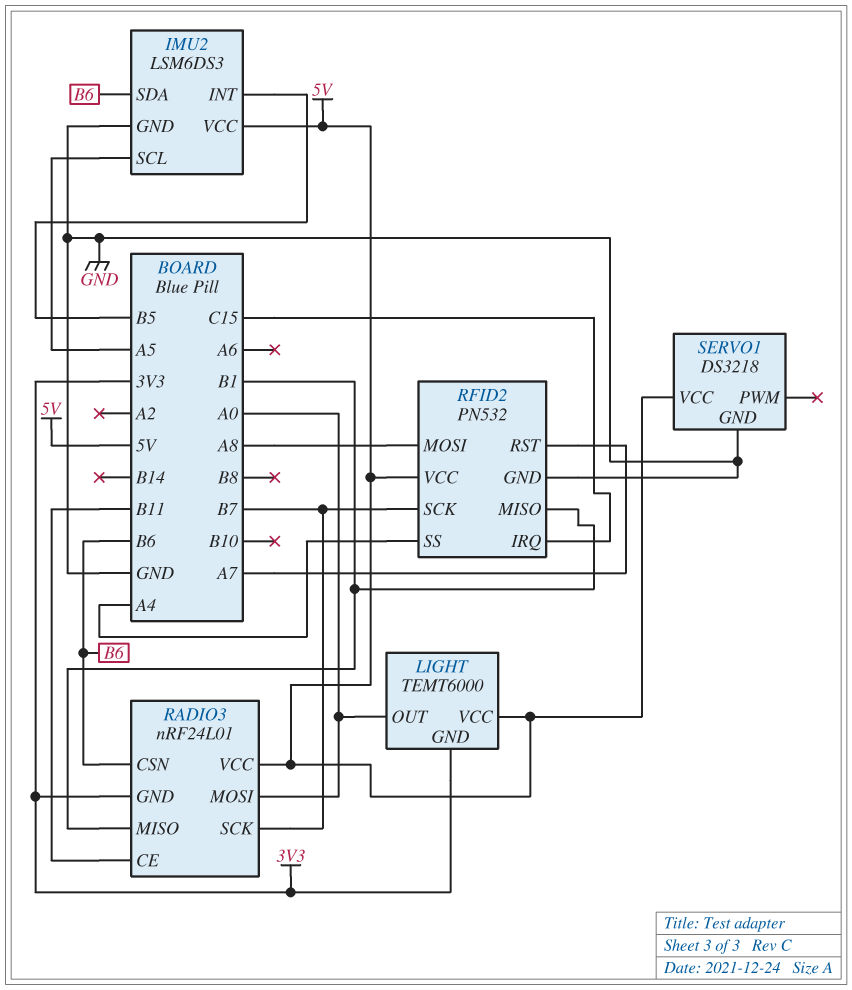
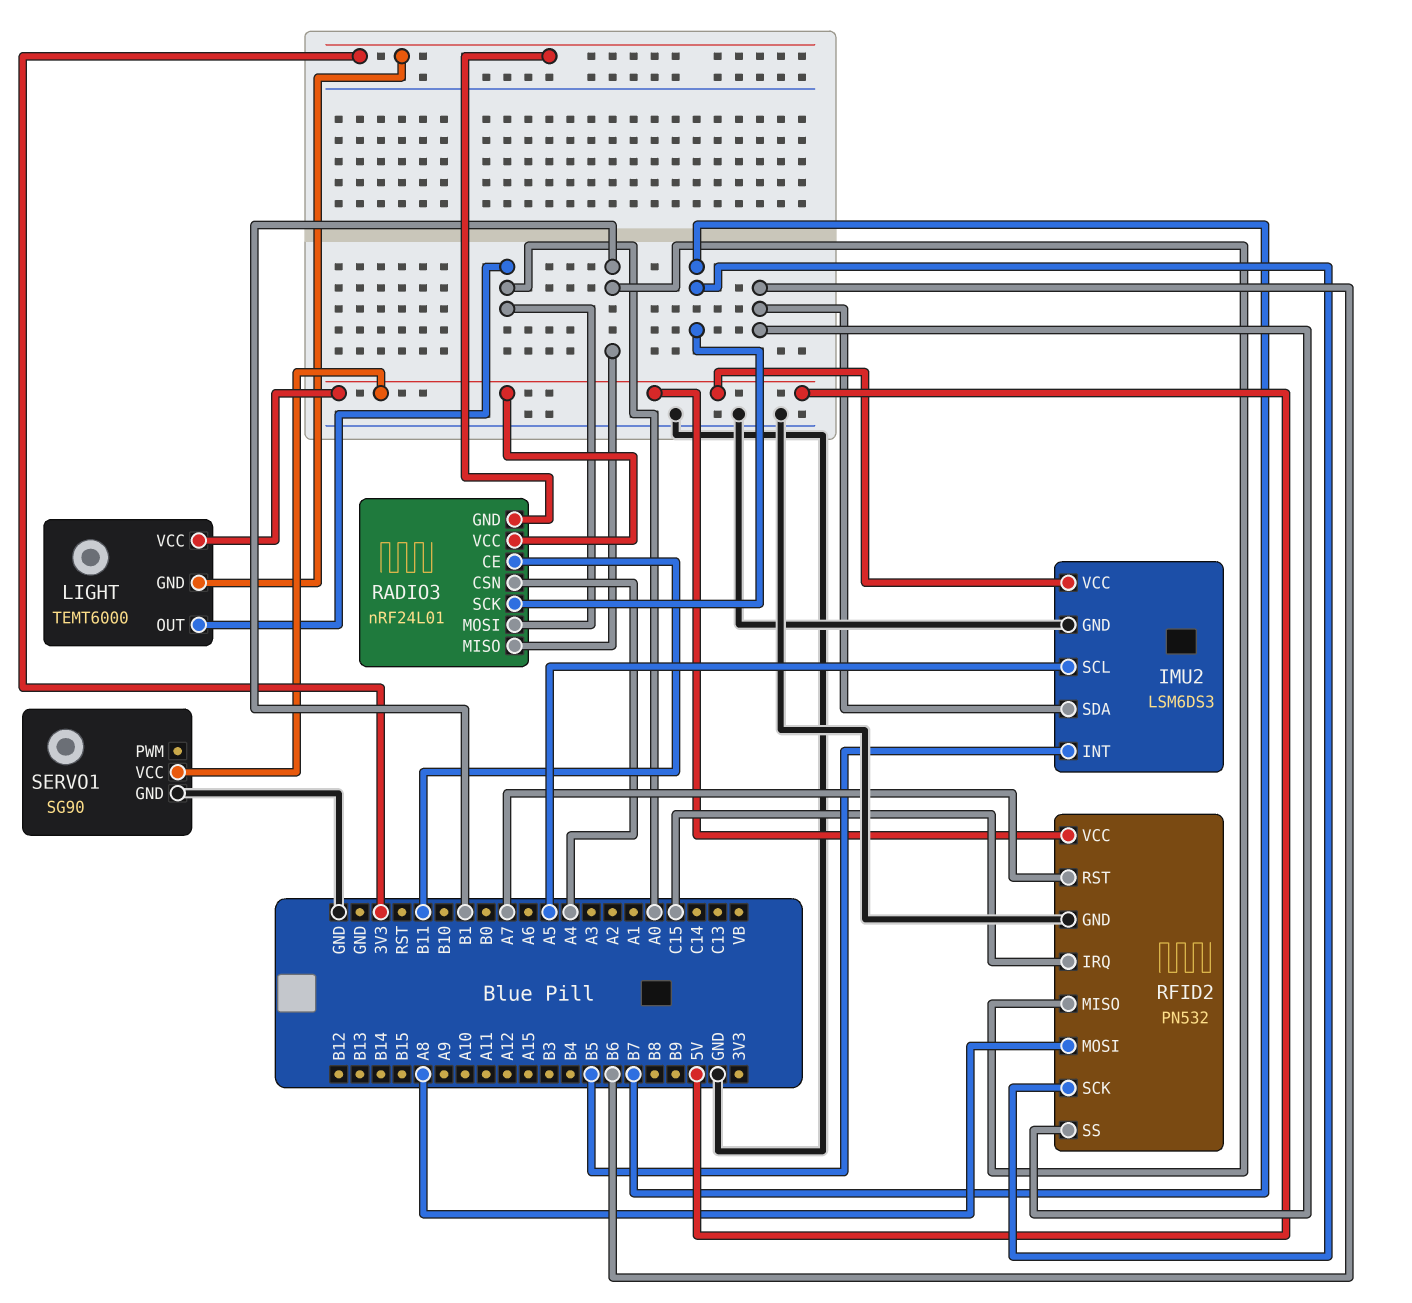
RADIO3 pin CSN: B6 -> A4
RFID2 pin SS: A4 -> B6
SERVO1: DS3218 -> SG90

